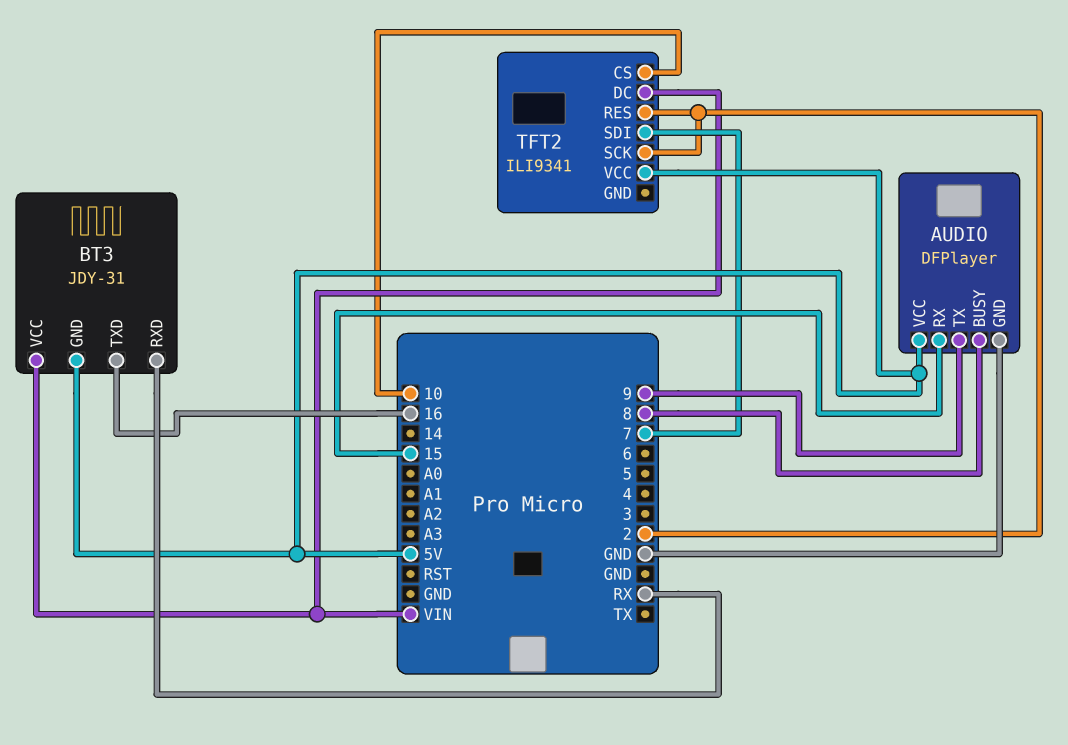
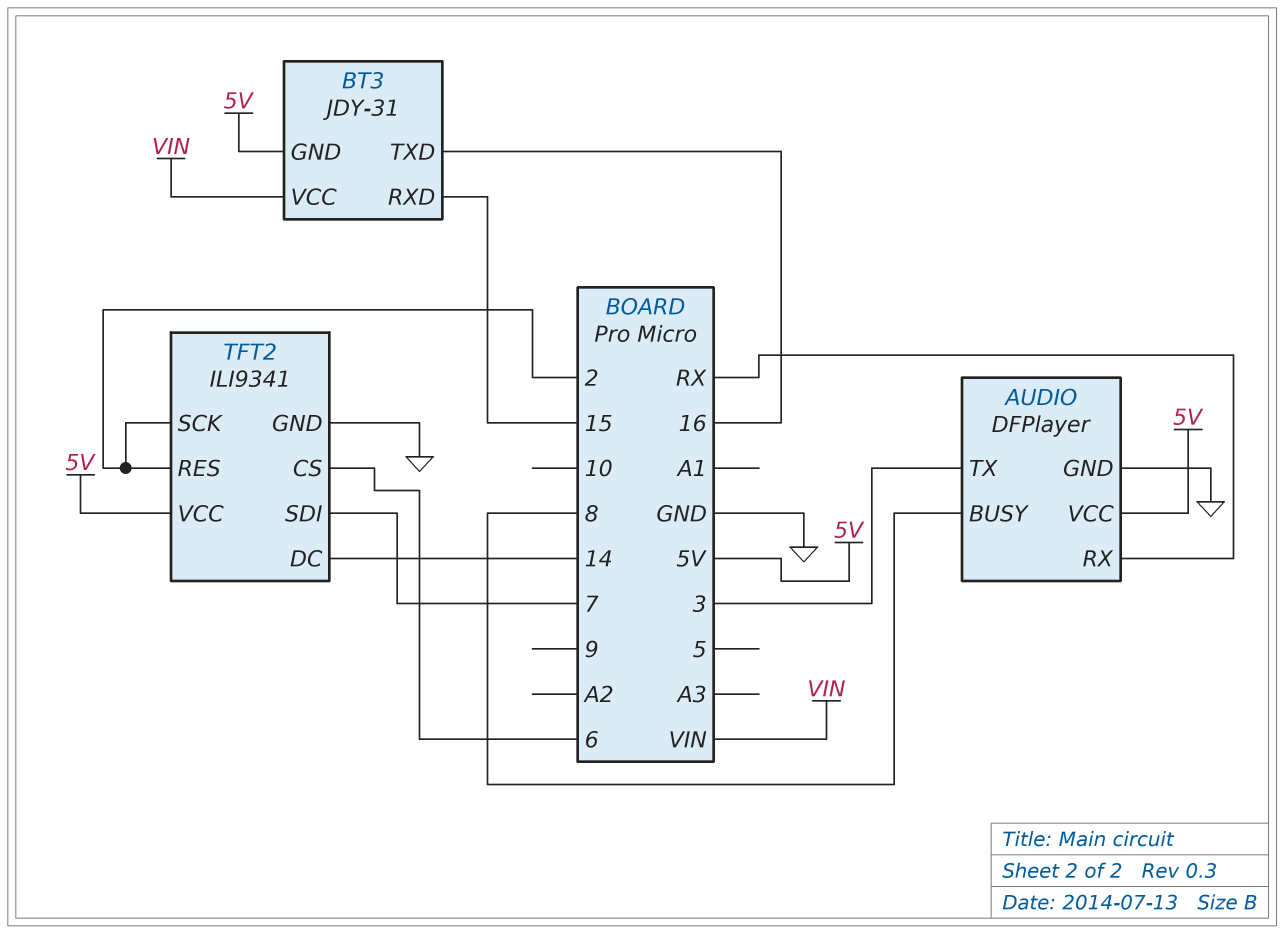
AUDIO pin RX: 15 -> RX
AUDIO pin TX: 9 -> 3
BT3 pin RXD: RX -> 15
TFT2 pin CS: 10 -> 6
TFT2 pin DC: VIN -> 14
TFT2 pin GND: none -> GND

